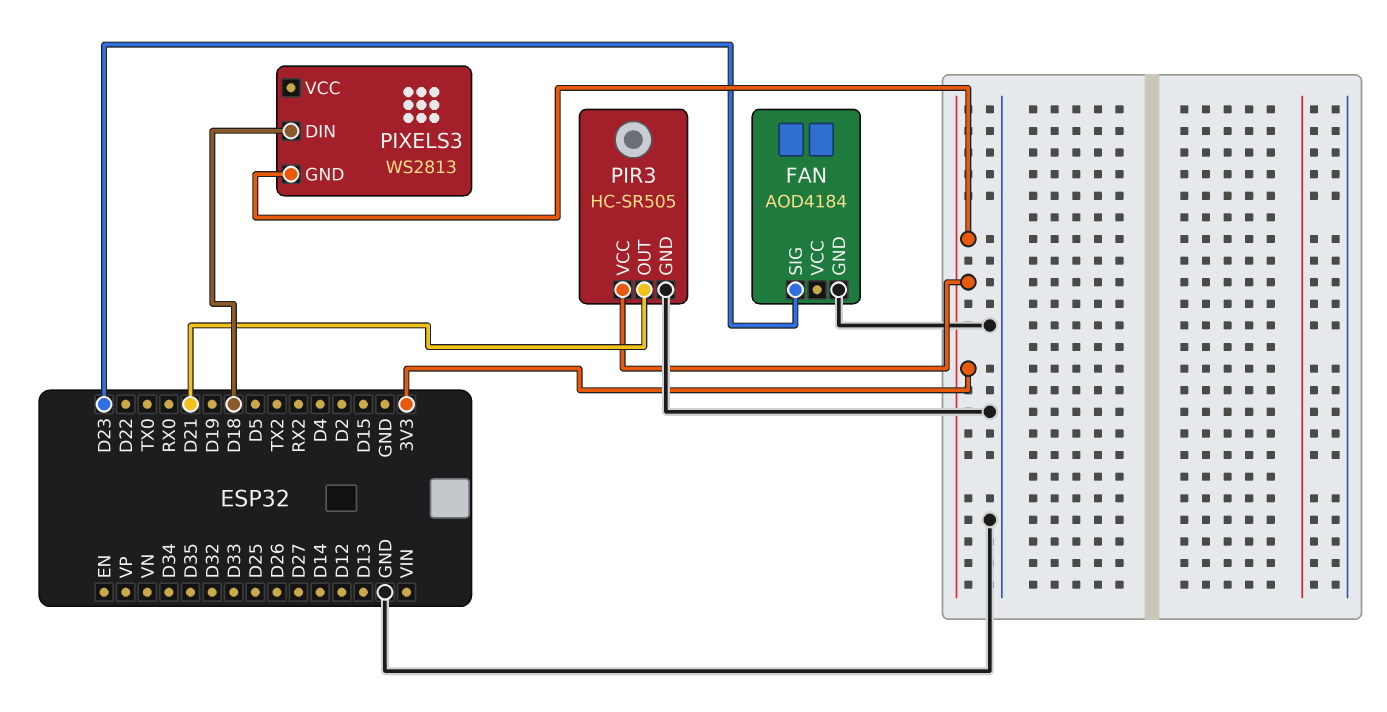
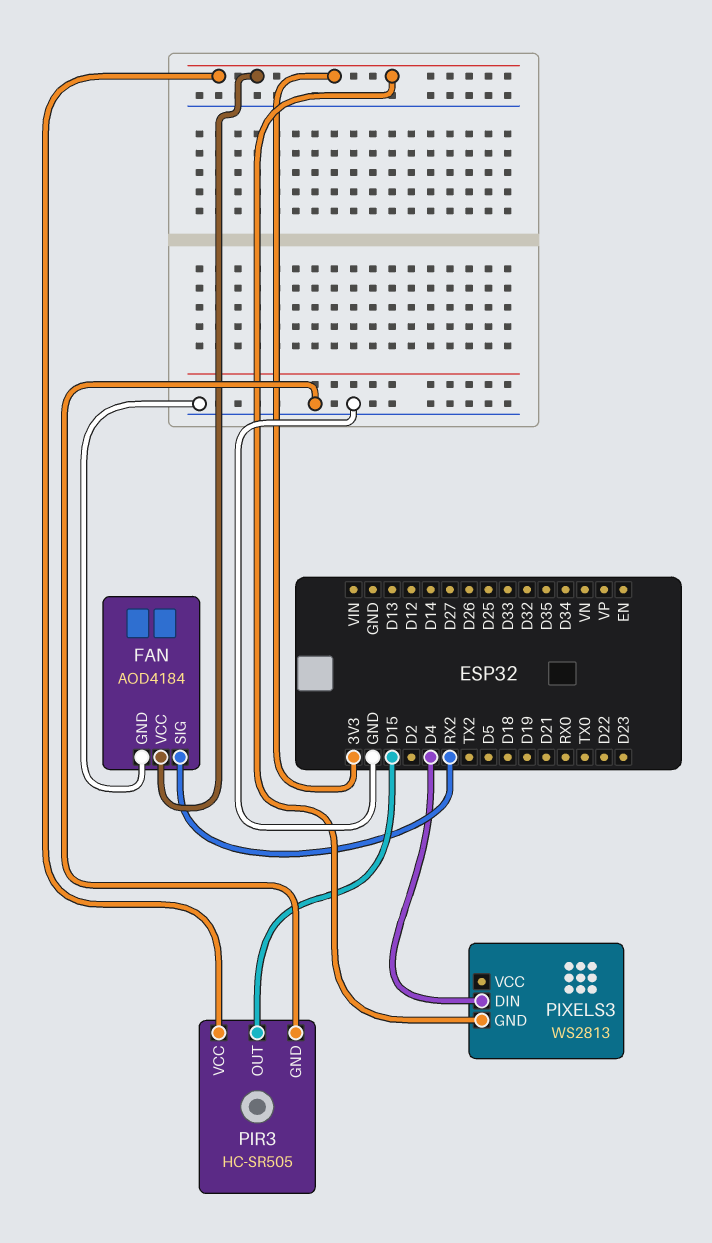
FAN pin SIG: D23 -> RX2
FAN pin VCC: none -> 3V3
PIR3 pin OUT: D21 -> D15
PIXELS3 pin DIN: D18 -> D4

